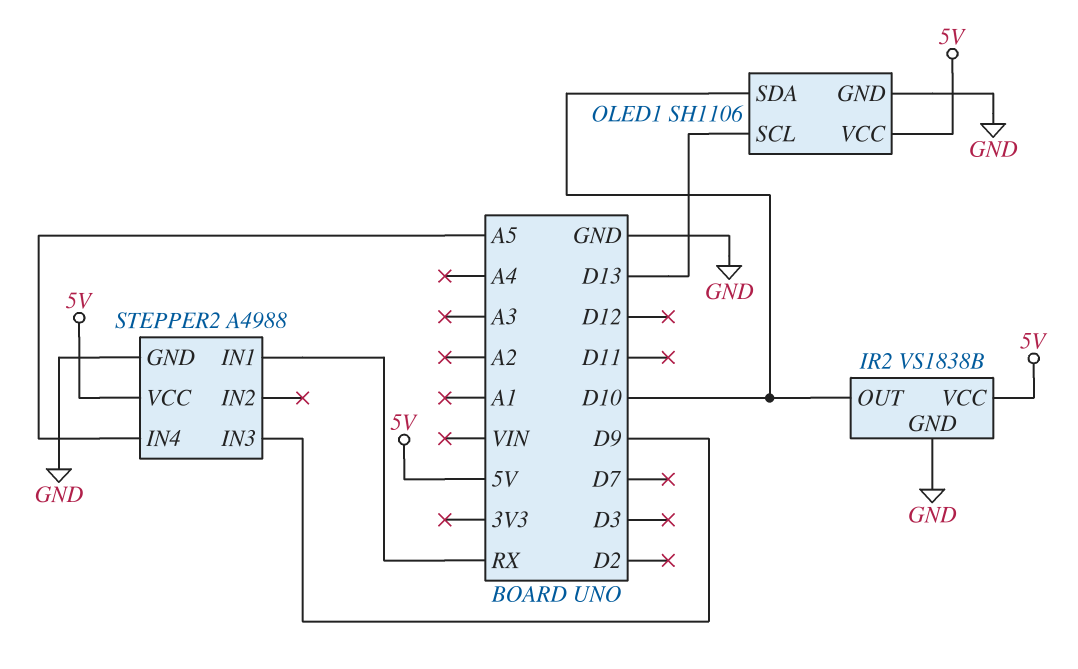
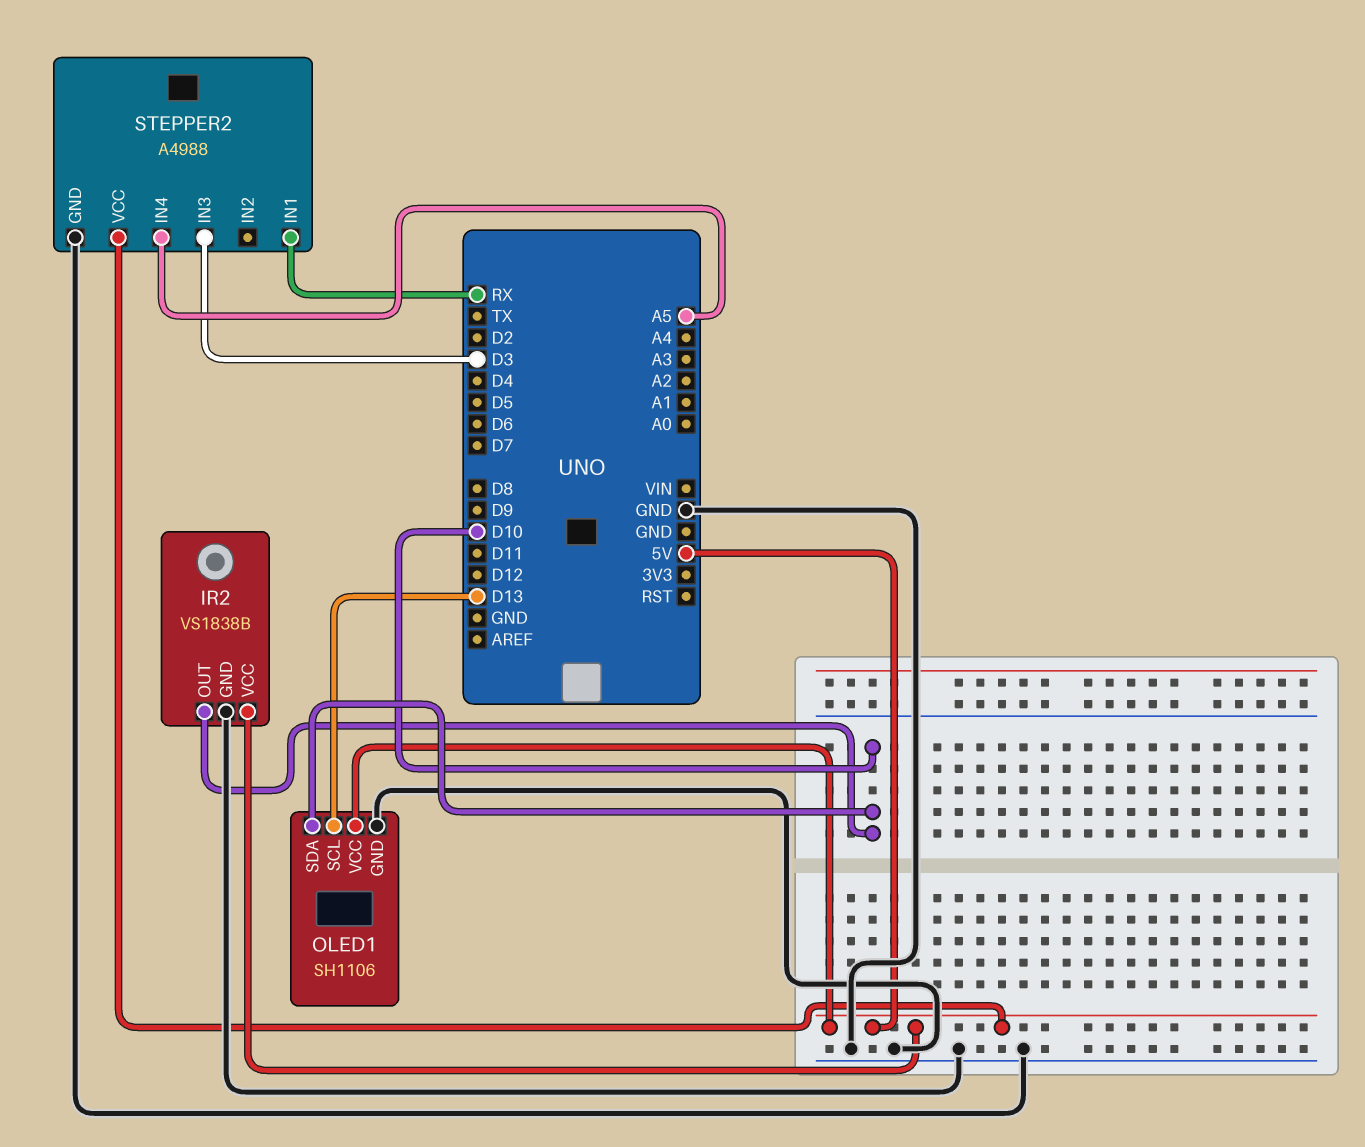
STEPPER2 pin IN3: D9 -> D3

